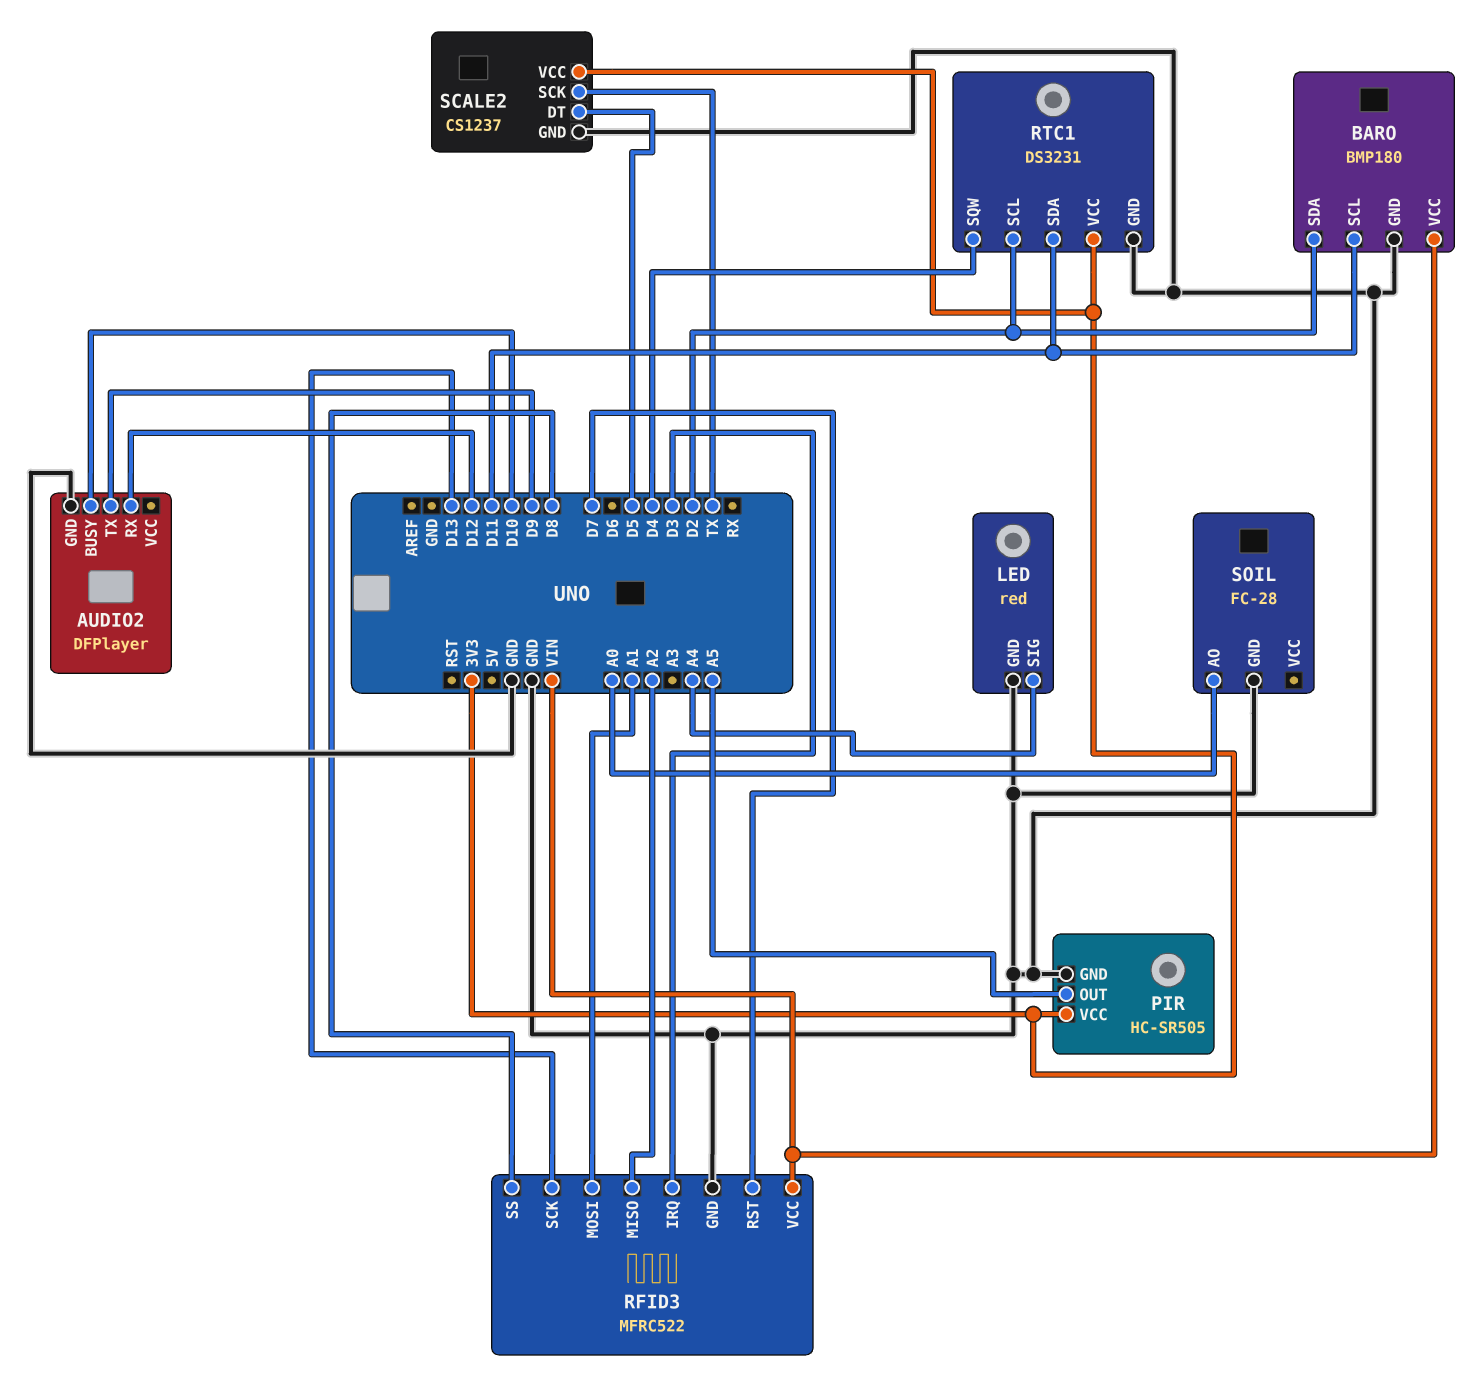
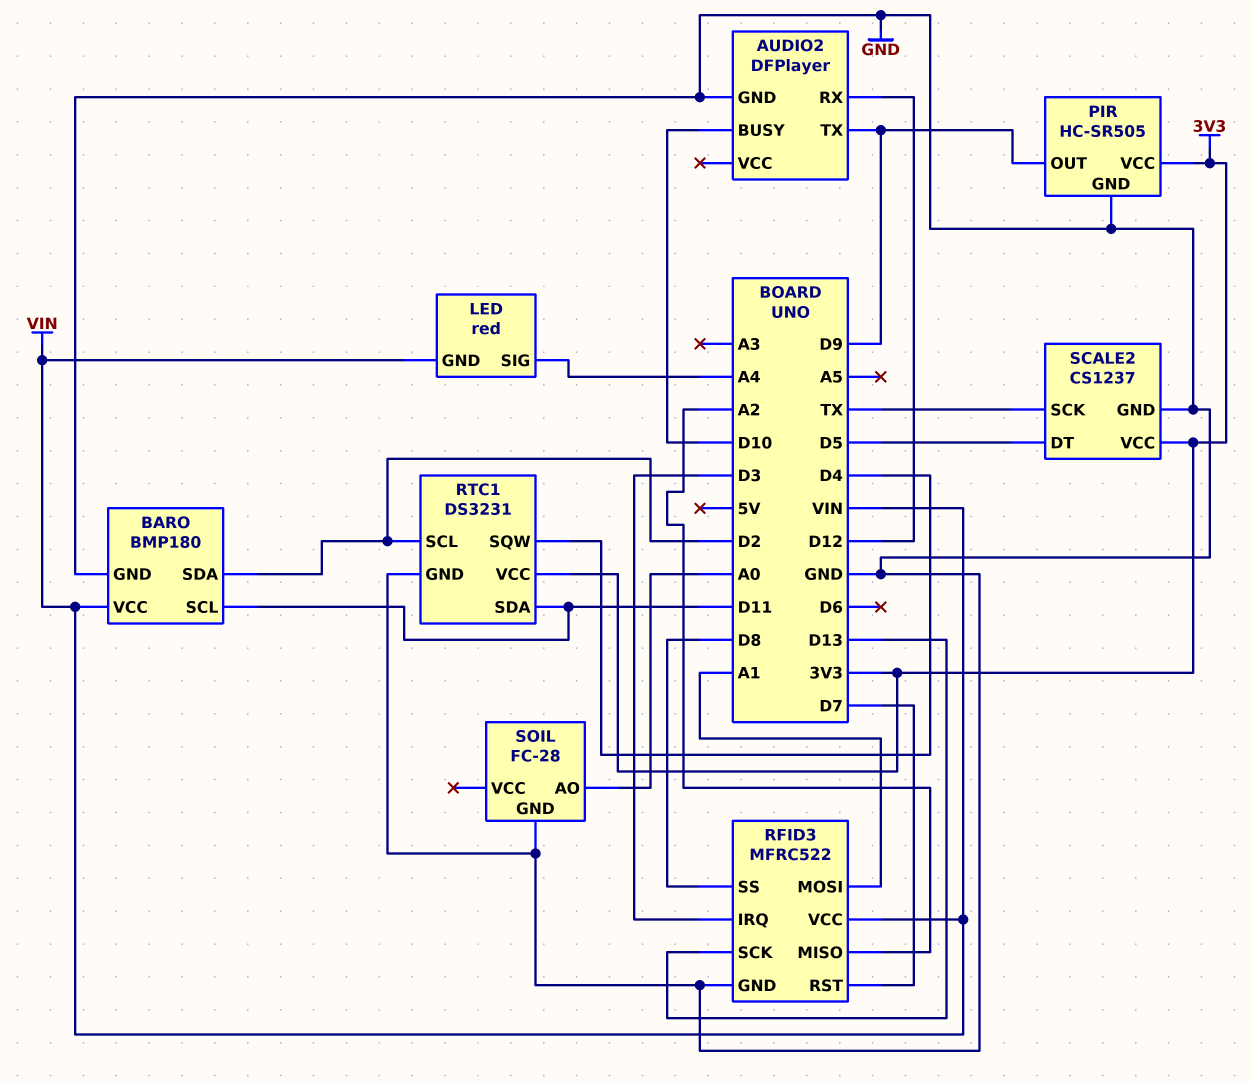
LED pin GND: GND -> VIN
PIR pin OUT: A5 -> D9

